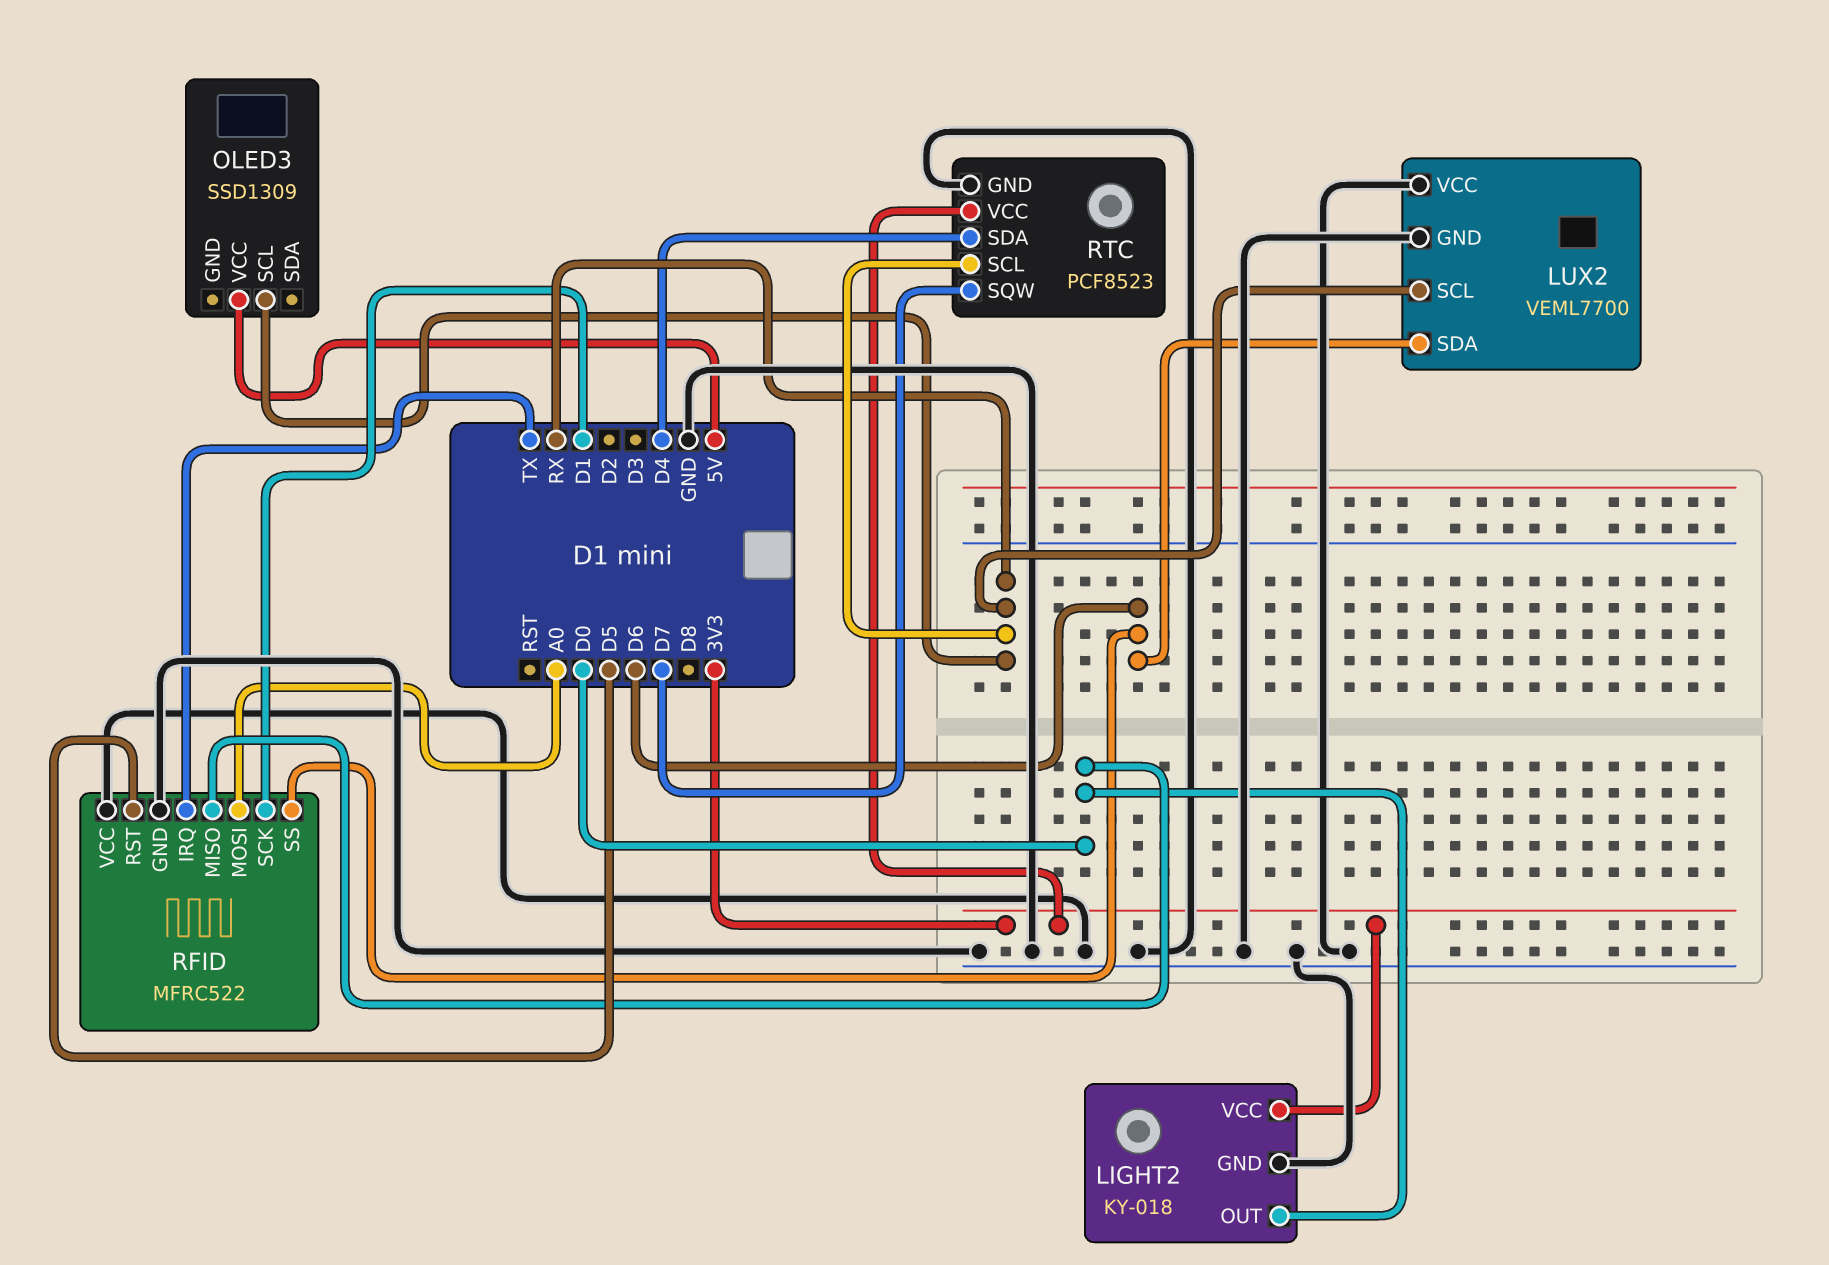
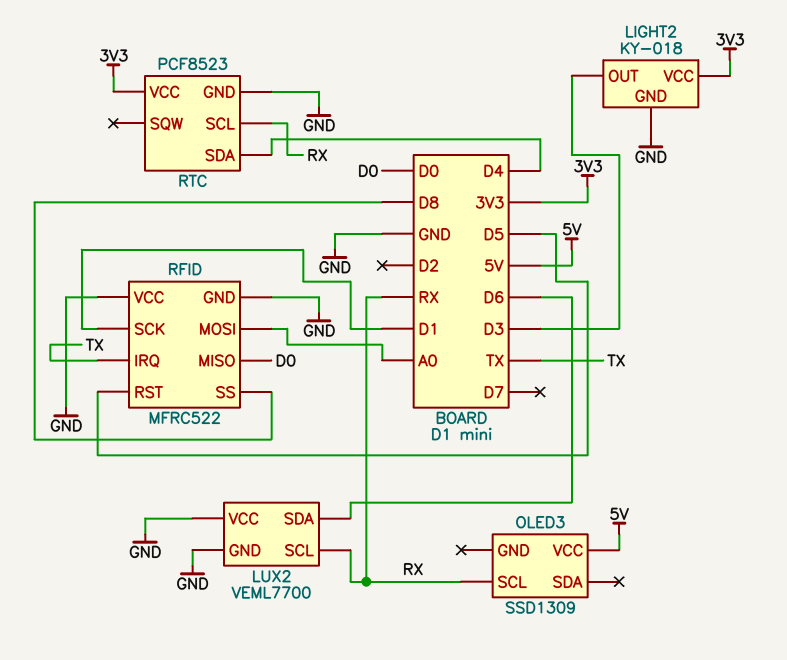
LIGHT2 pin OUT: D0 -> D3
RFID pin SS: D6 -> D8
RTC pin SQW: D7 -> none

